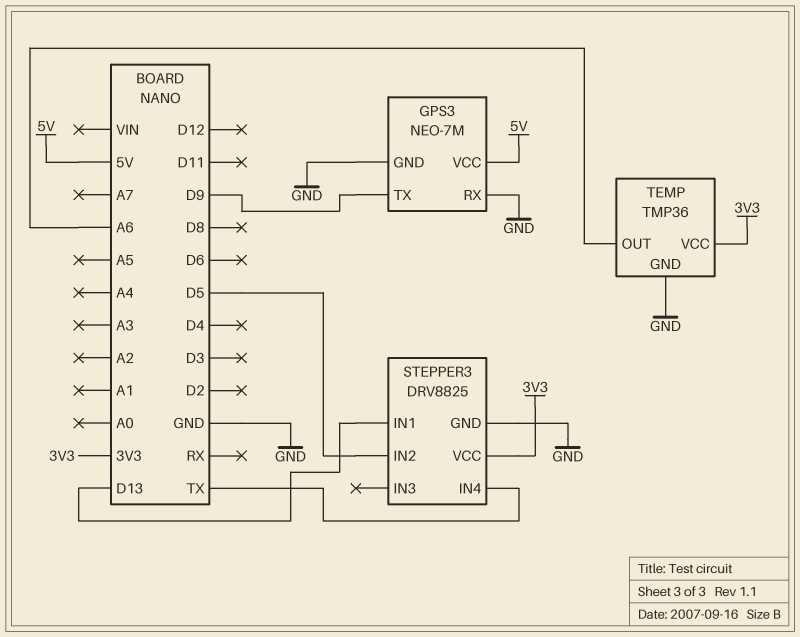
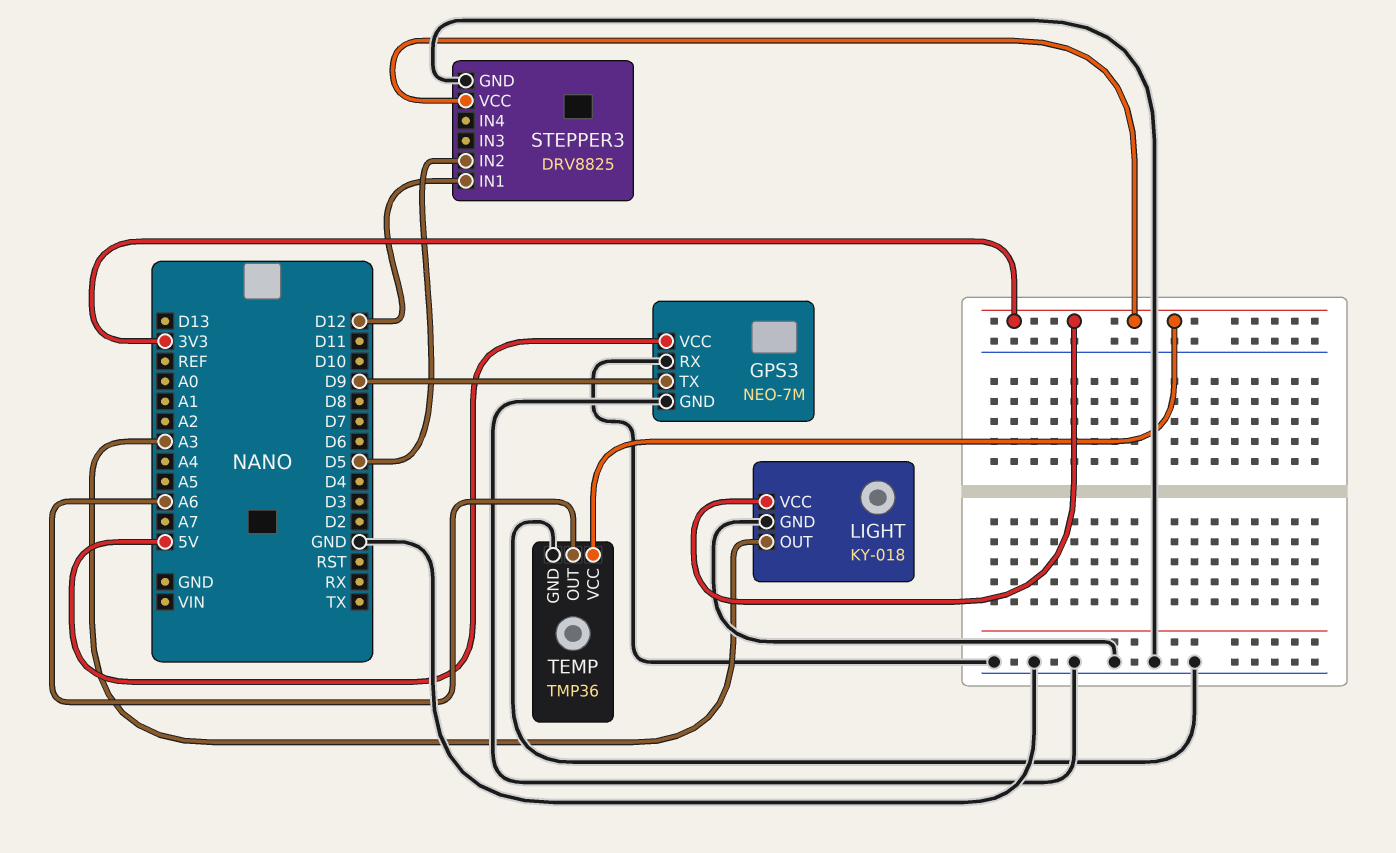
LIGHT: none -> KY-018
LIGHT pin GND: none -> GND
LIGHT pin OUT: none -> A3
LIGHT pin VCC: none -> 3V3
STEPPER3 pin IN1: D13 -> D12
STEPPER3 pin IN4: TX -> none

